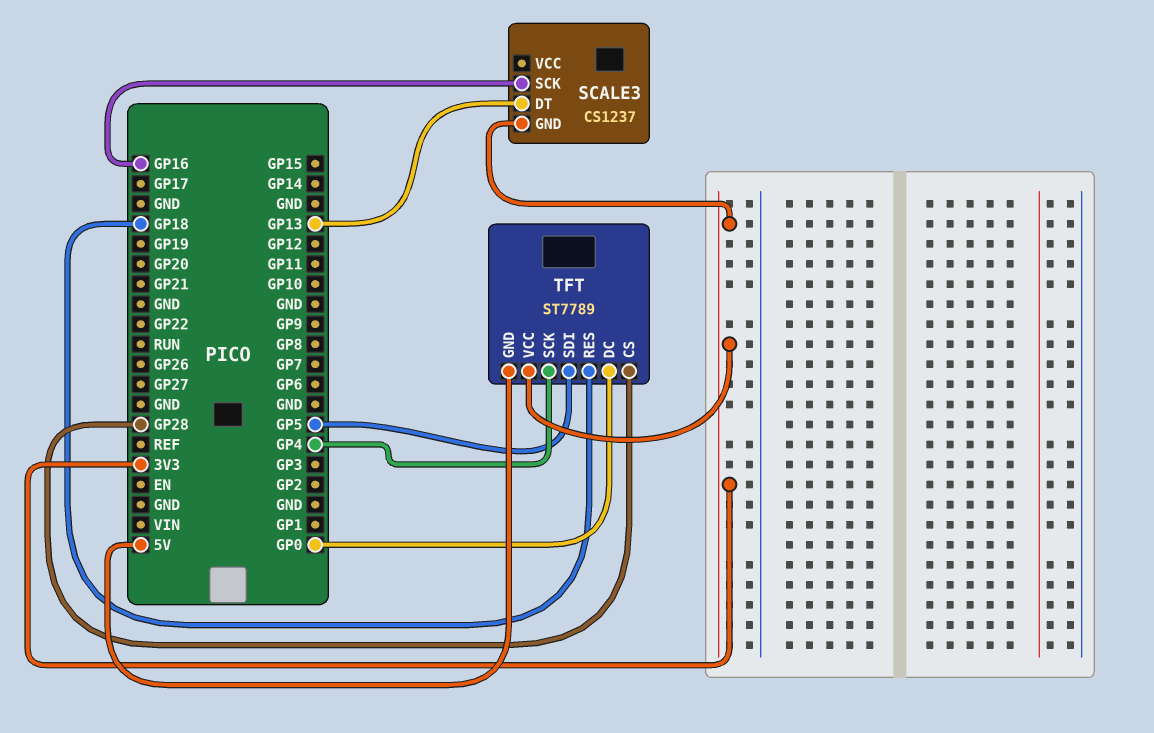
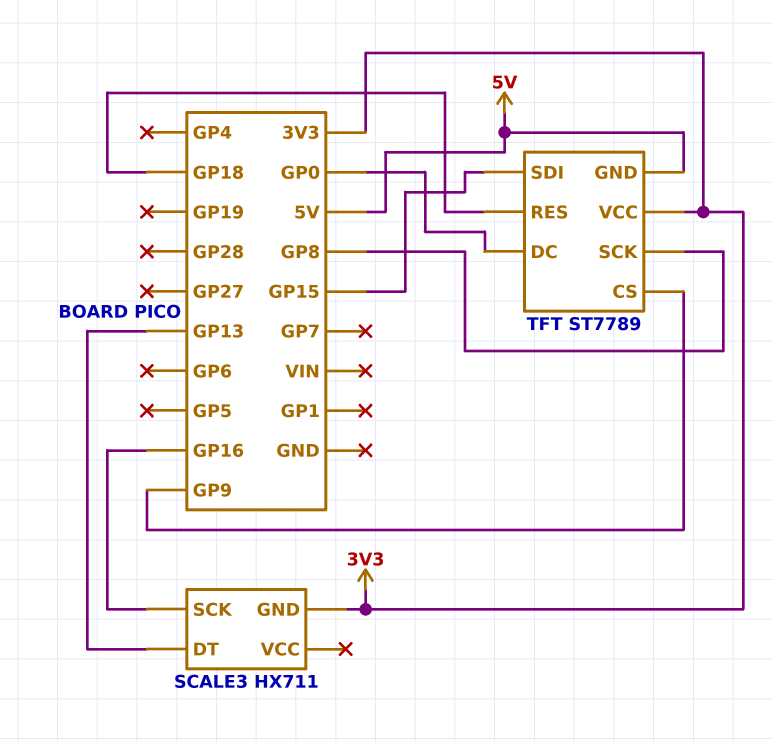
SCALE3: CS1237 -> HX711
TFT pin CS: GP28 -> GP9
TFT pin SCK: GP4 -> GP8
TFT pin SDI: GP5 -> GP15

